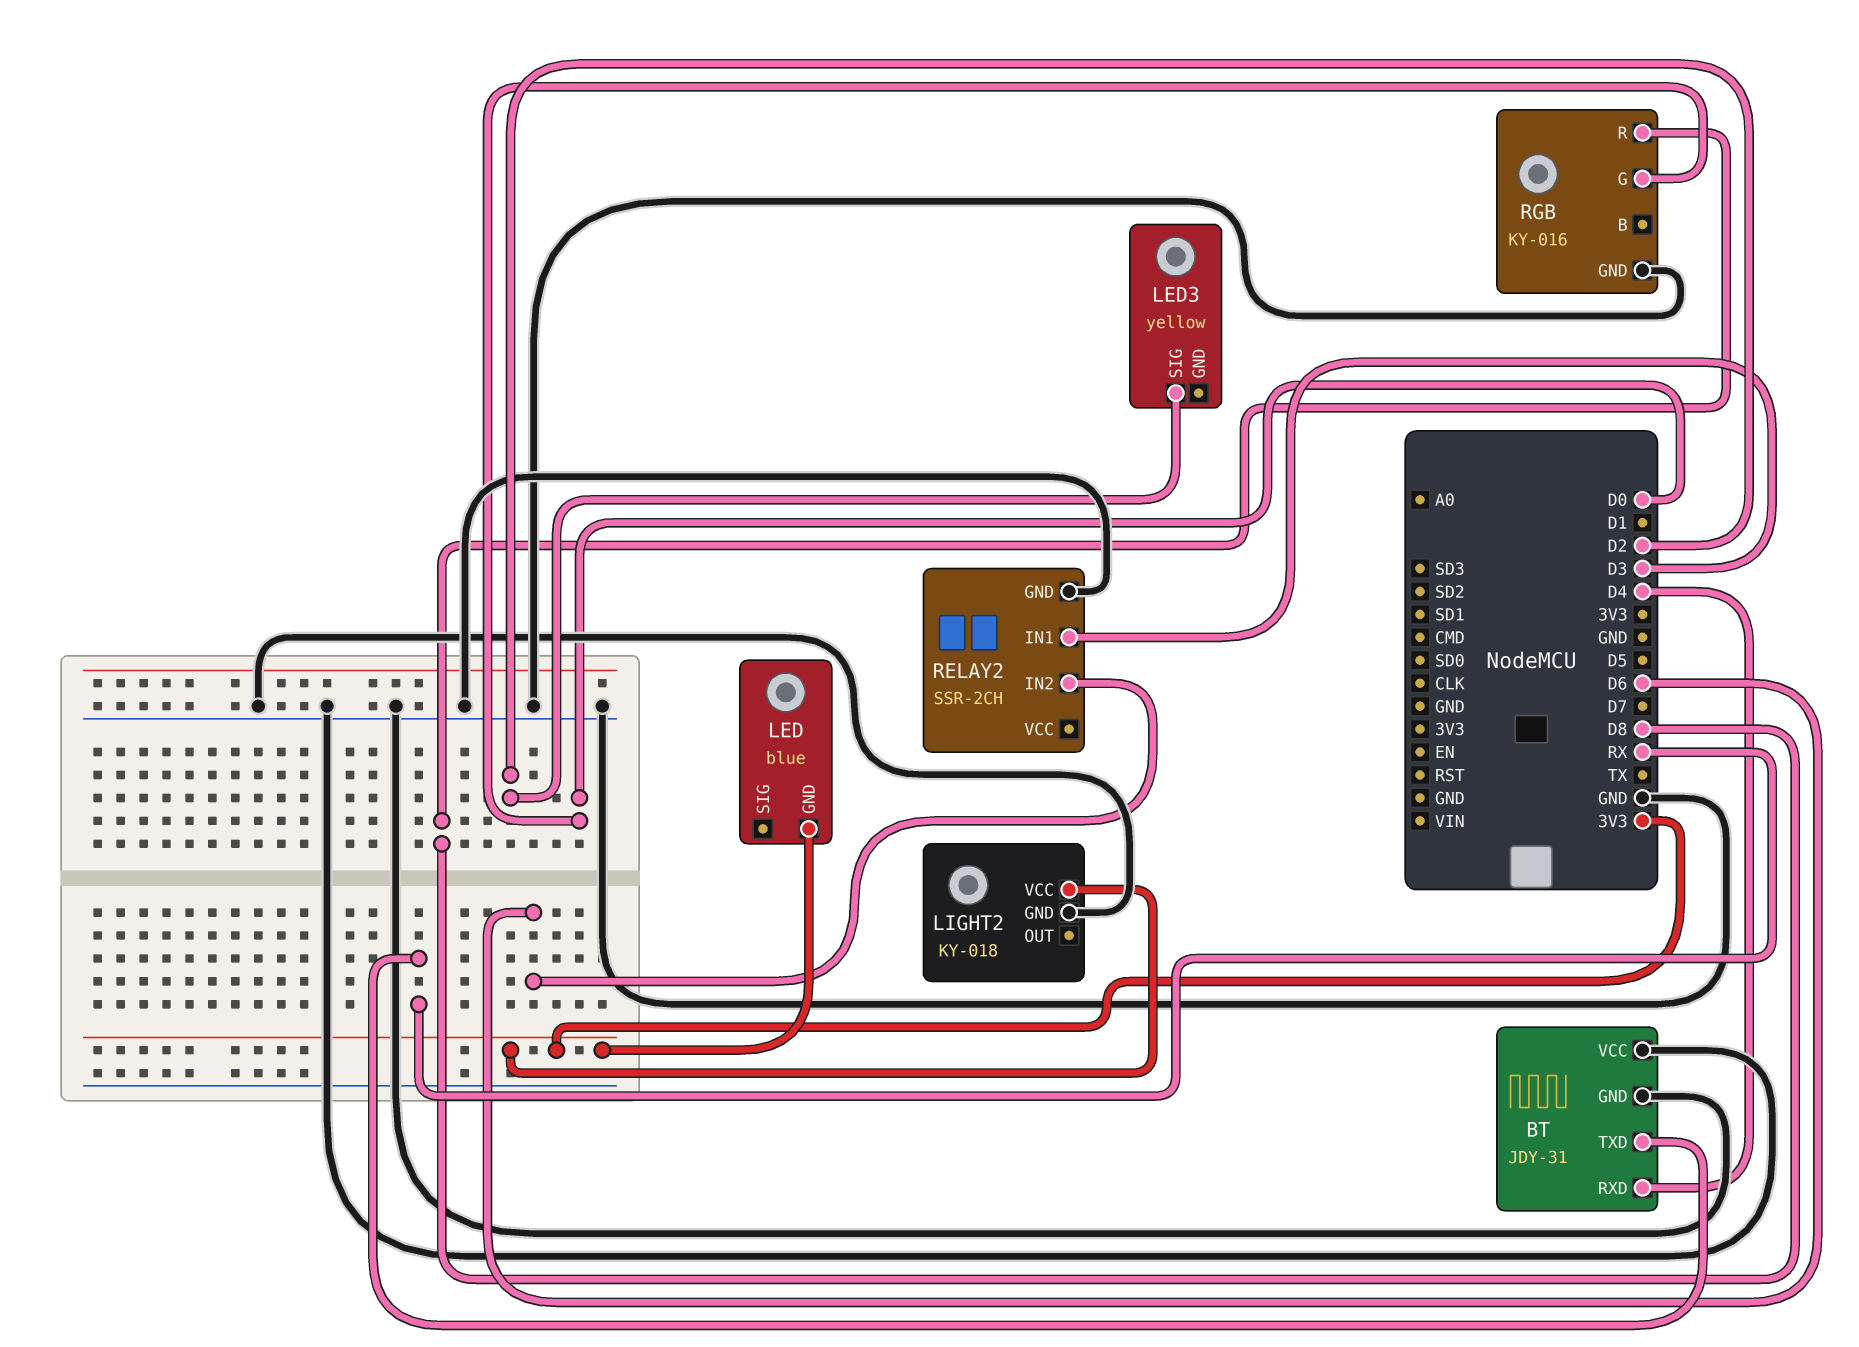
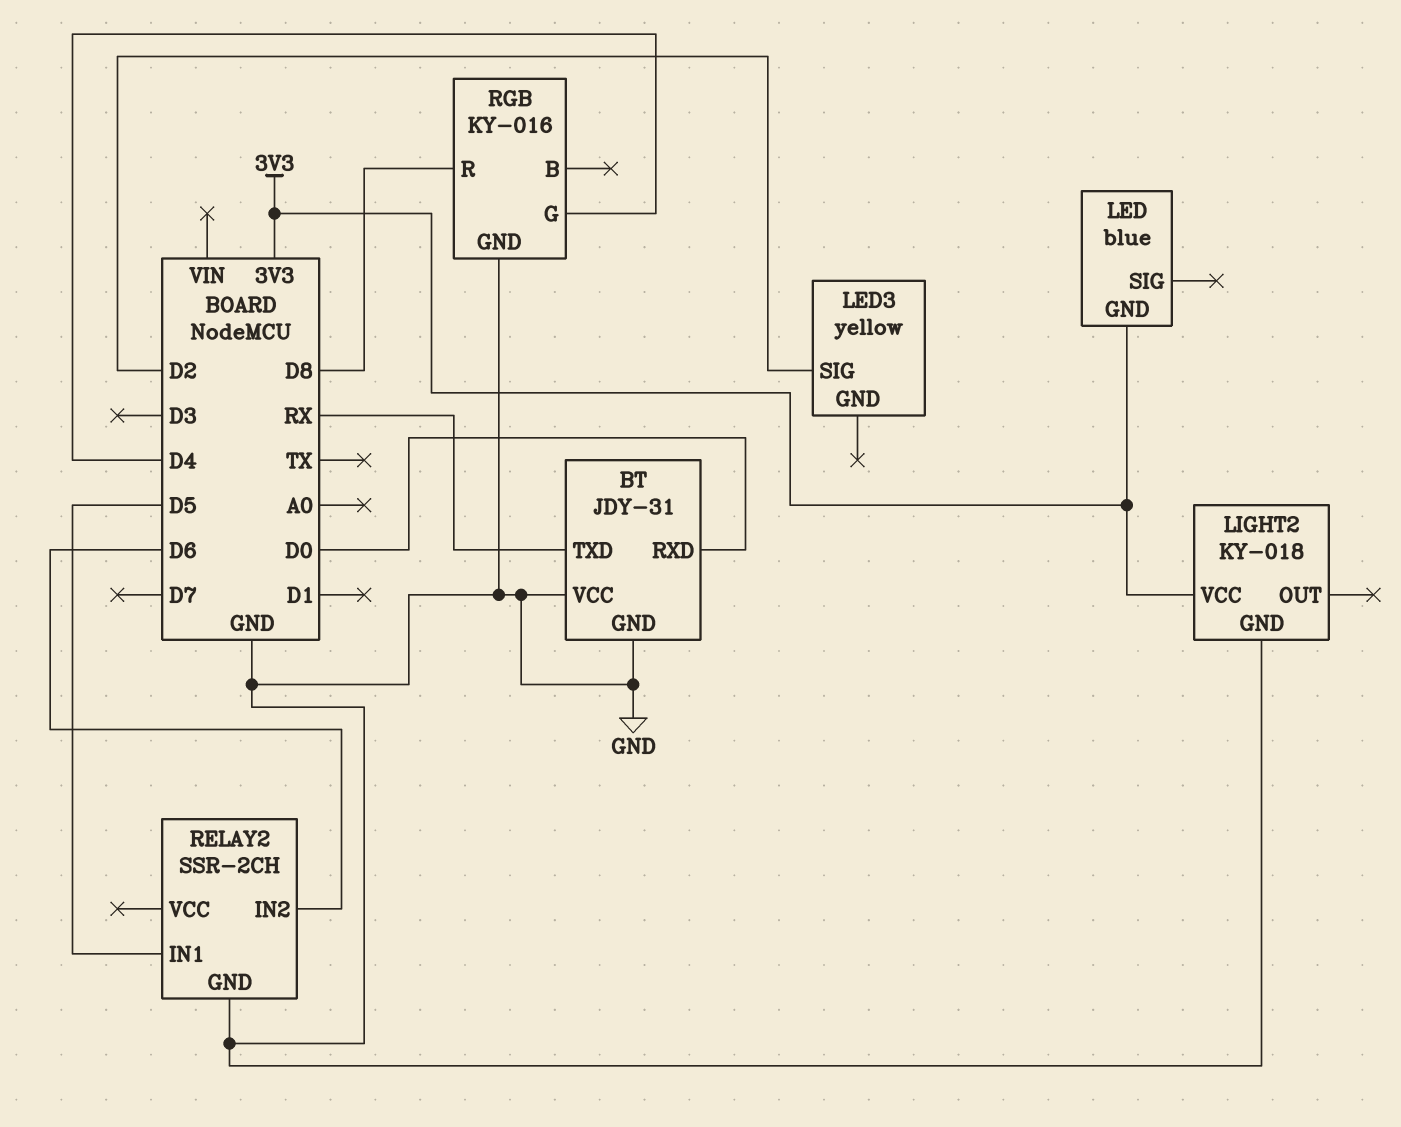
BT pin RXD: D4 -> D0
RELAY2 pin IN1: D3 -> D5
RGB pin G: D0 -> D4

